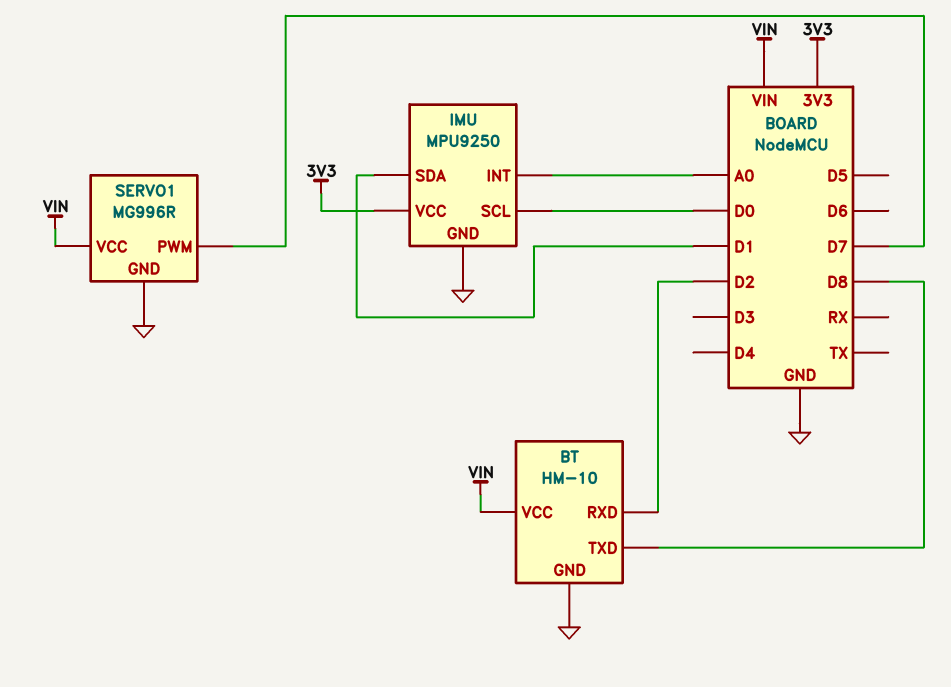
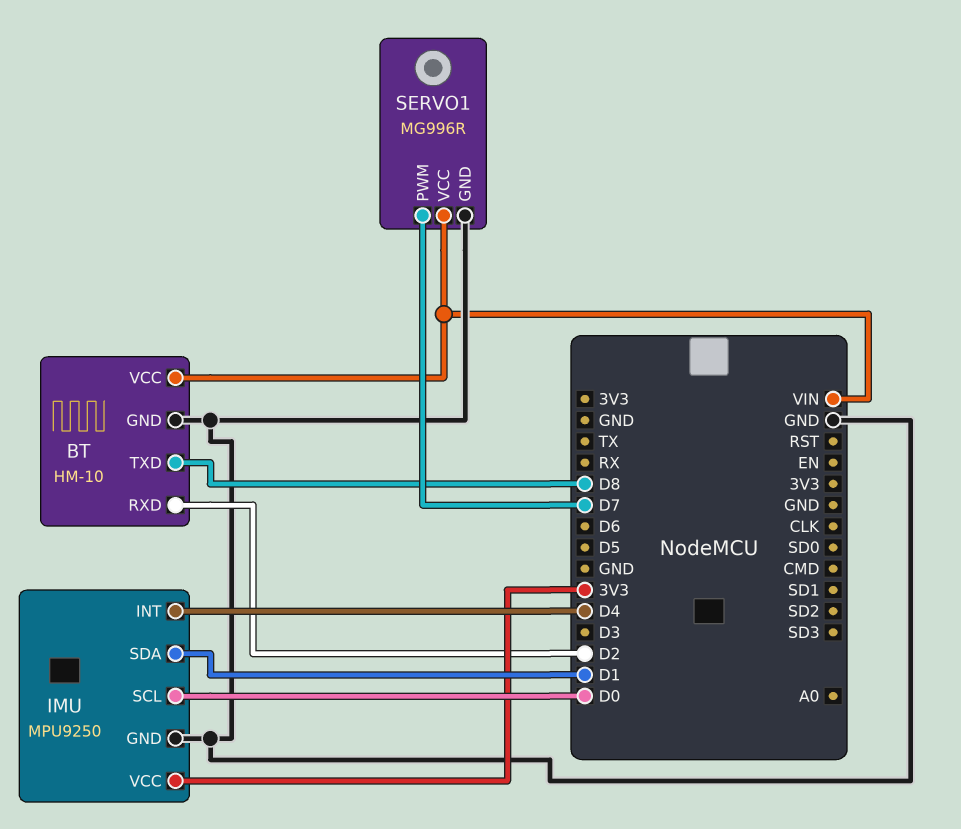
IMU pin INT: A0 -> D4

